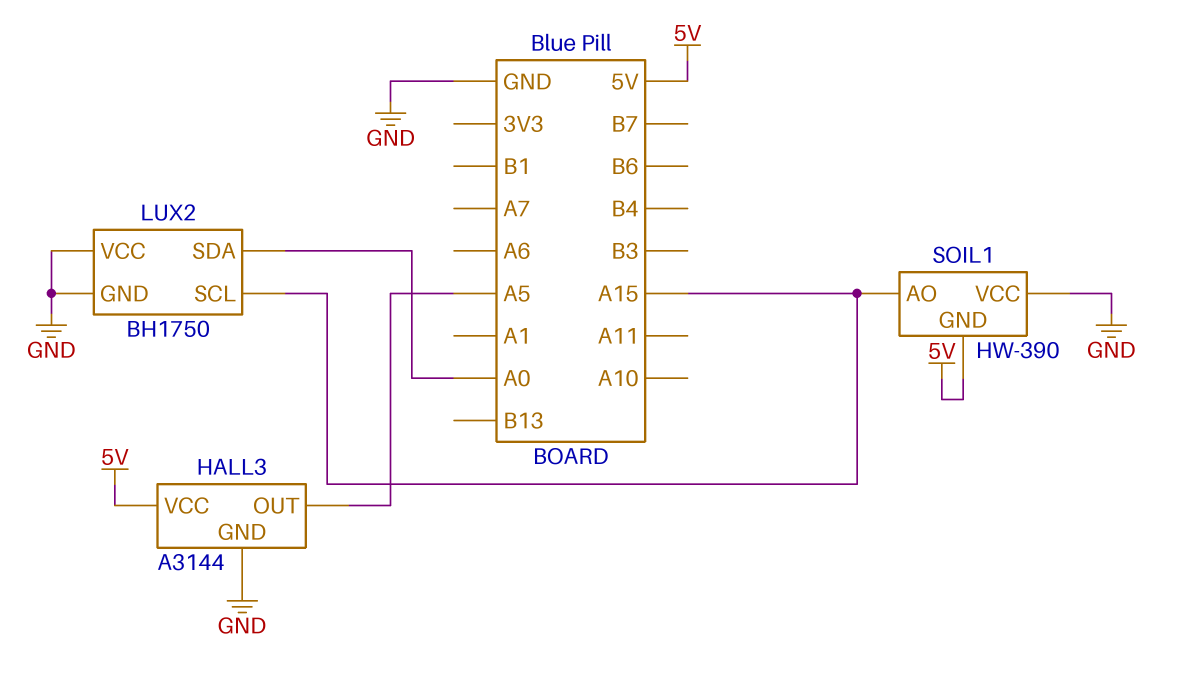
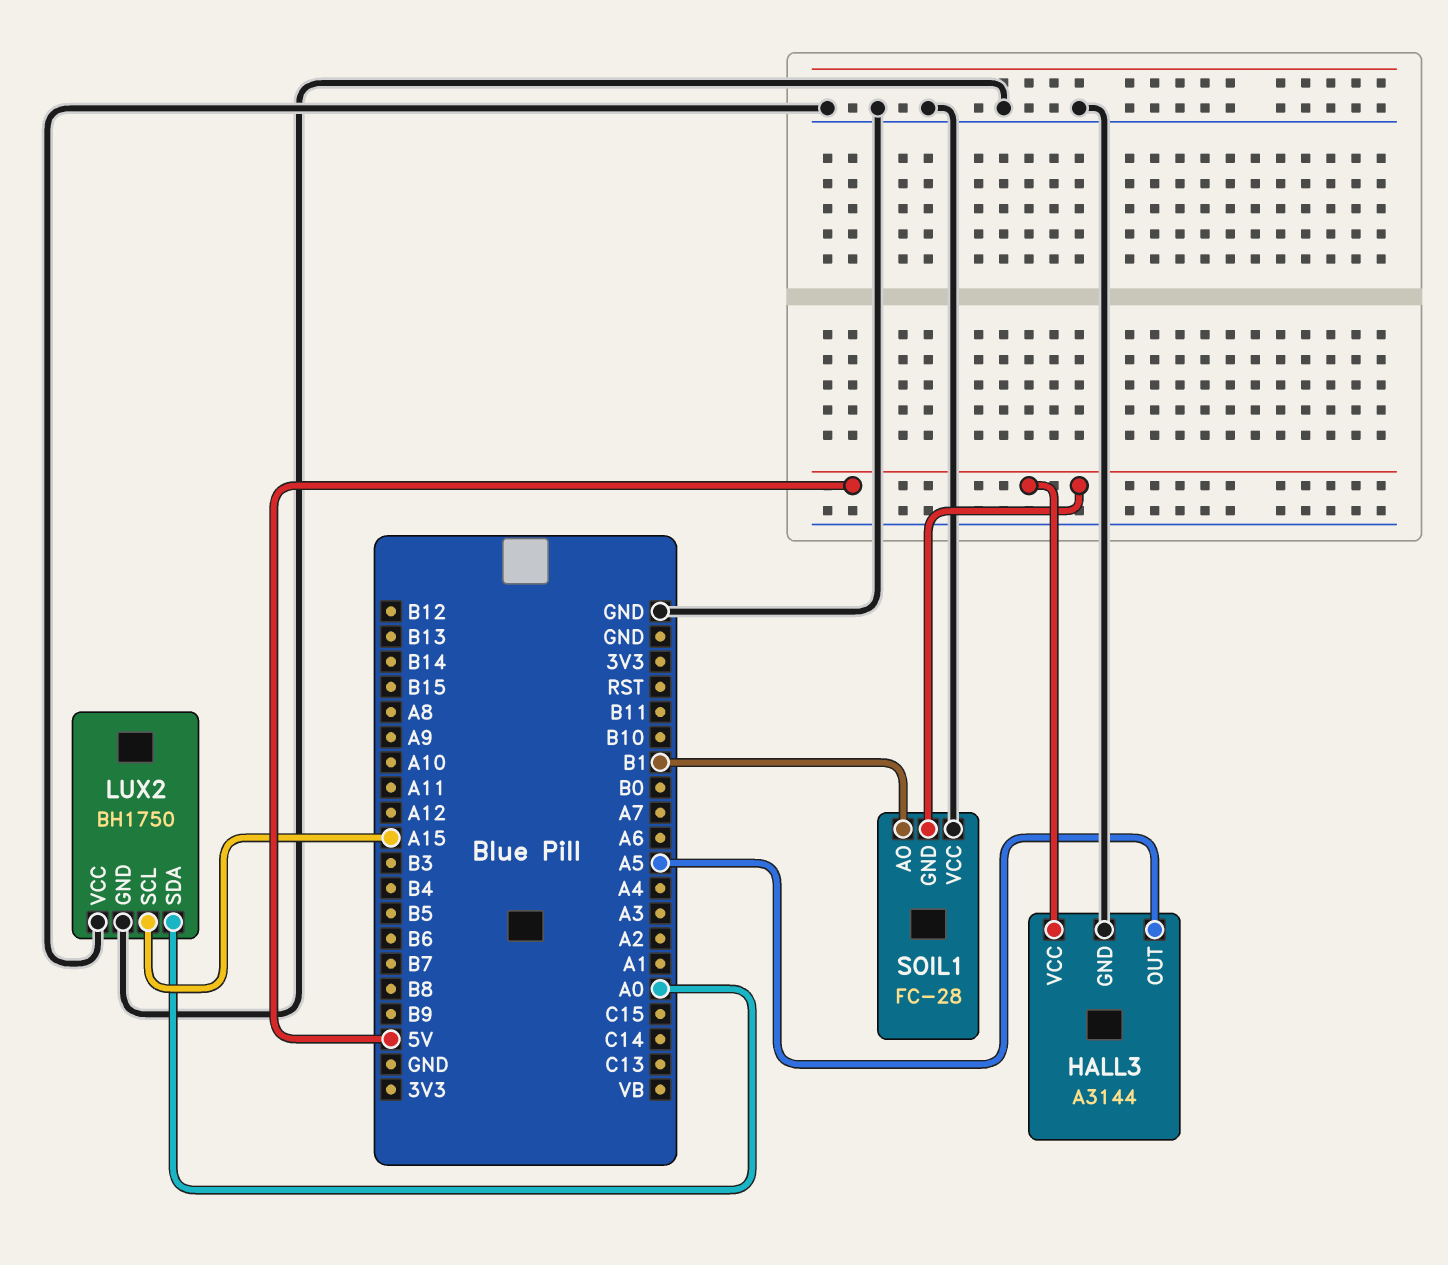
SOIL1: HW-390 -> FC-28
SOIL1 pin AO: A15 -> B1

